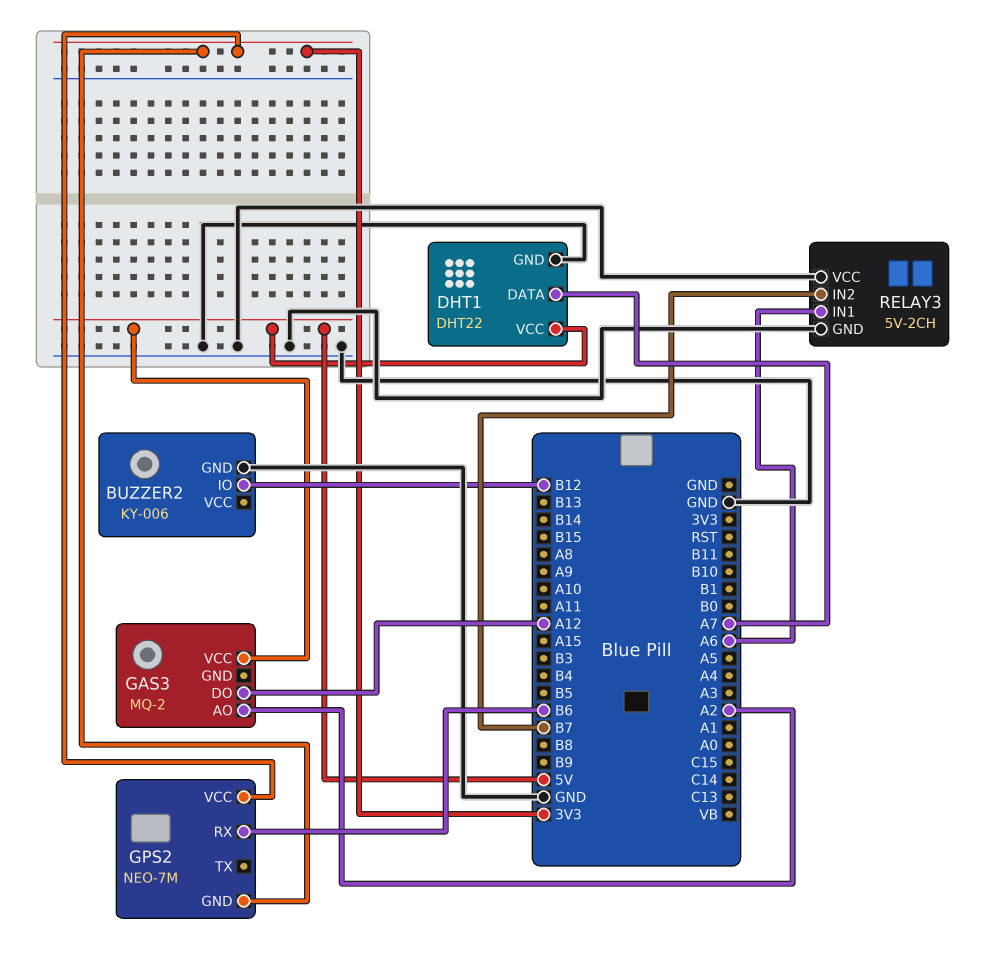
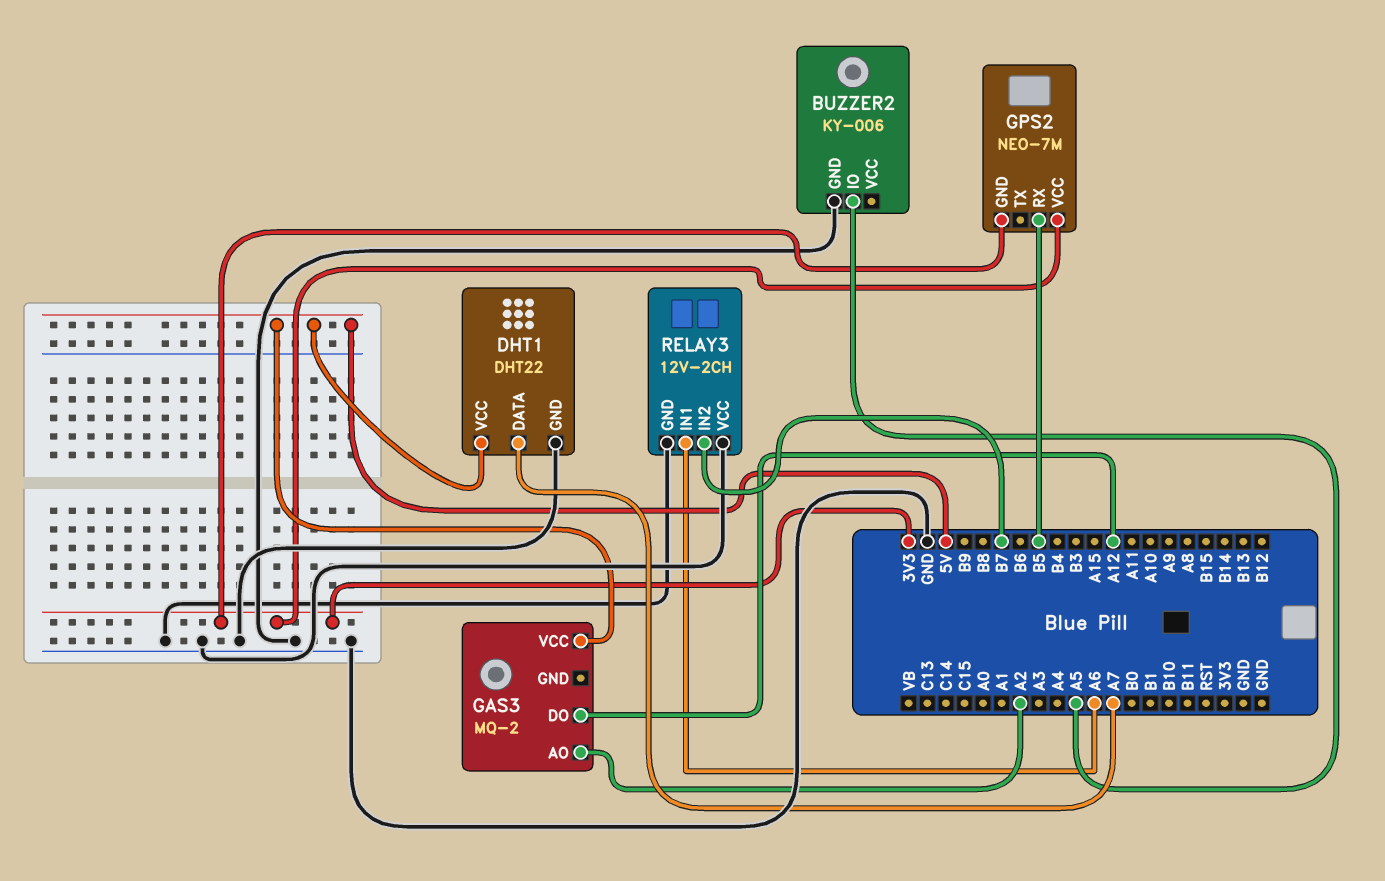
BUZZER2 pin IO: B12 -> A5
GPS2 pin RX: B6 -> B5
RELAY3: 5V-2CH -> 12V-2CH

